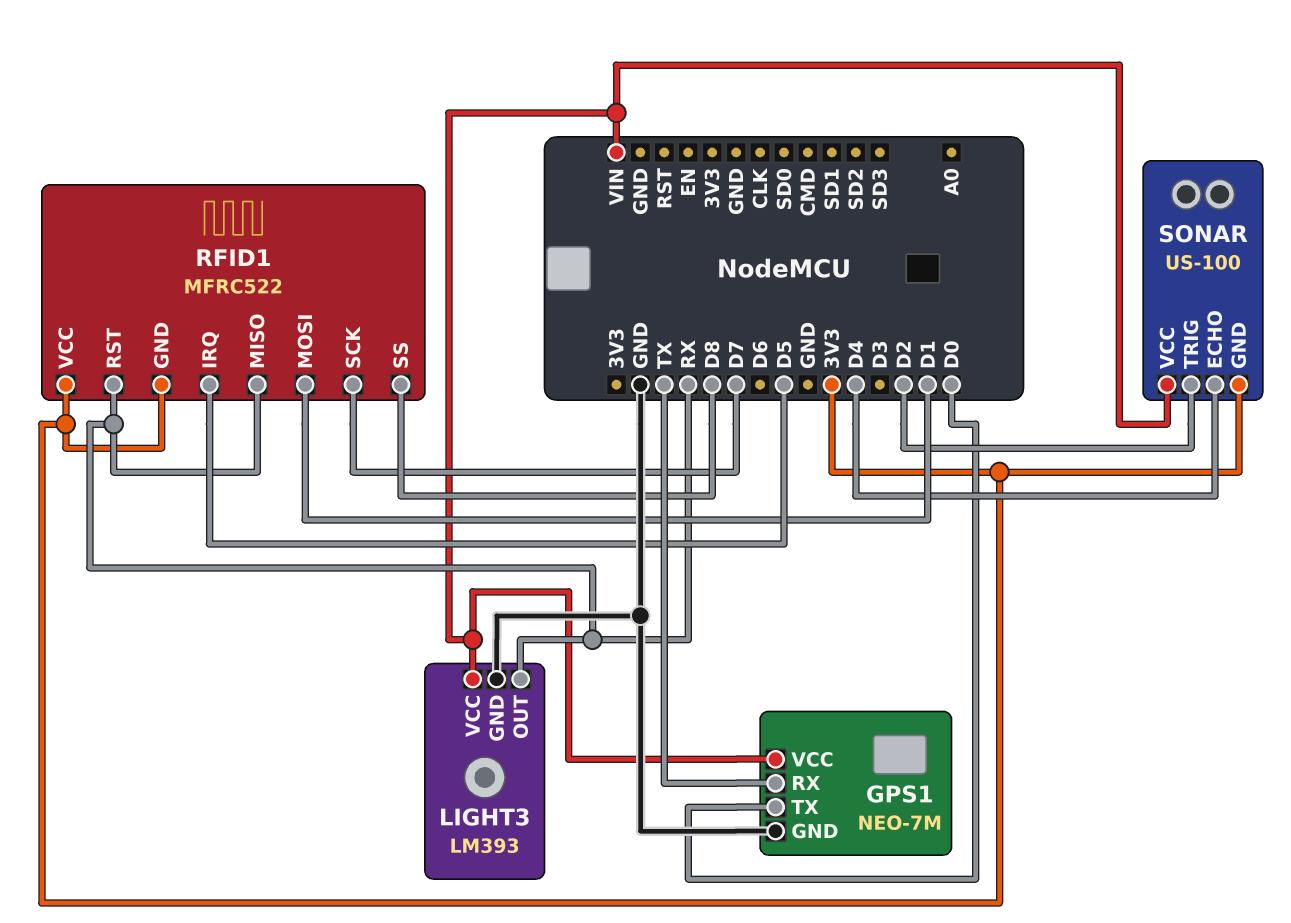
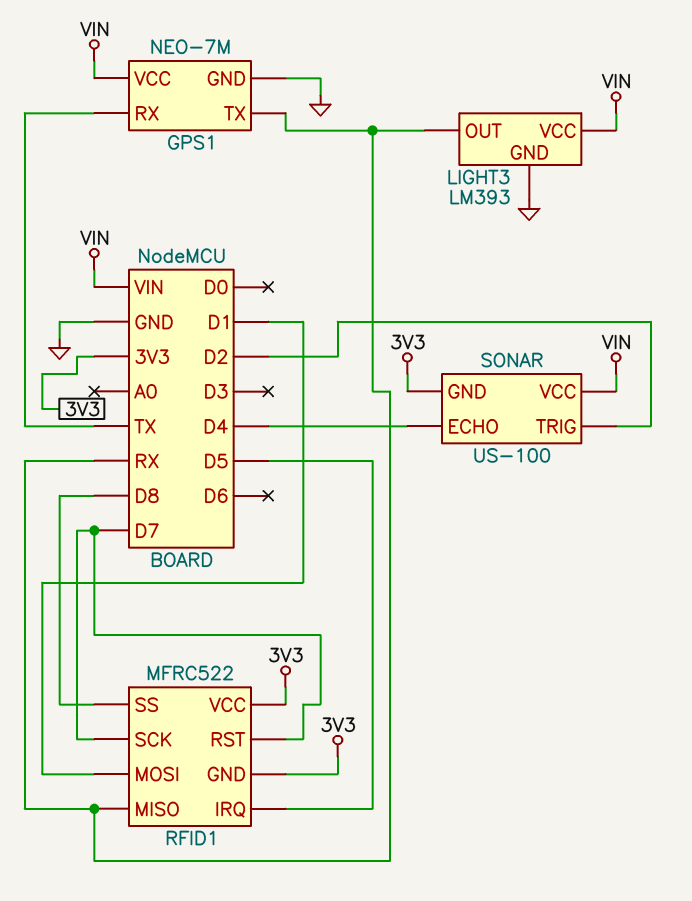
GPS1 pin TX: D0 -> RX
RFID1 pin RST: RX -> D7

